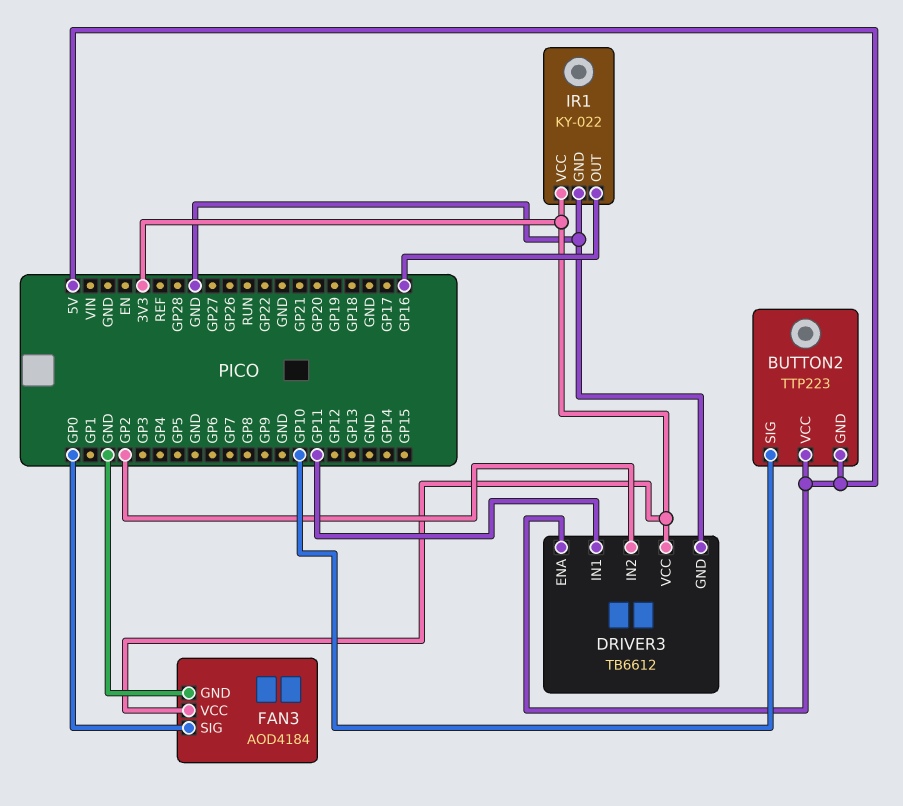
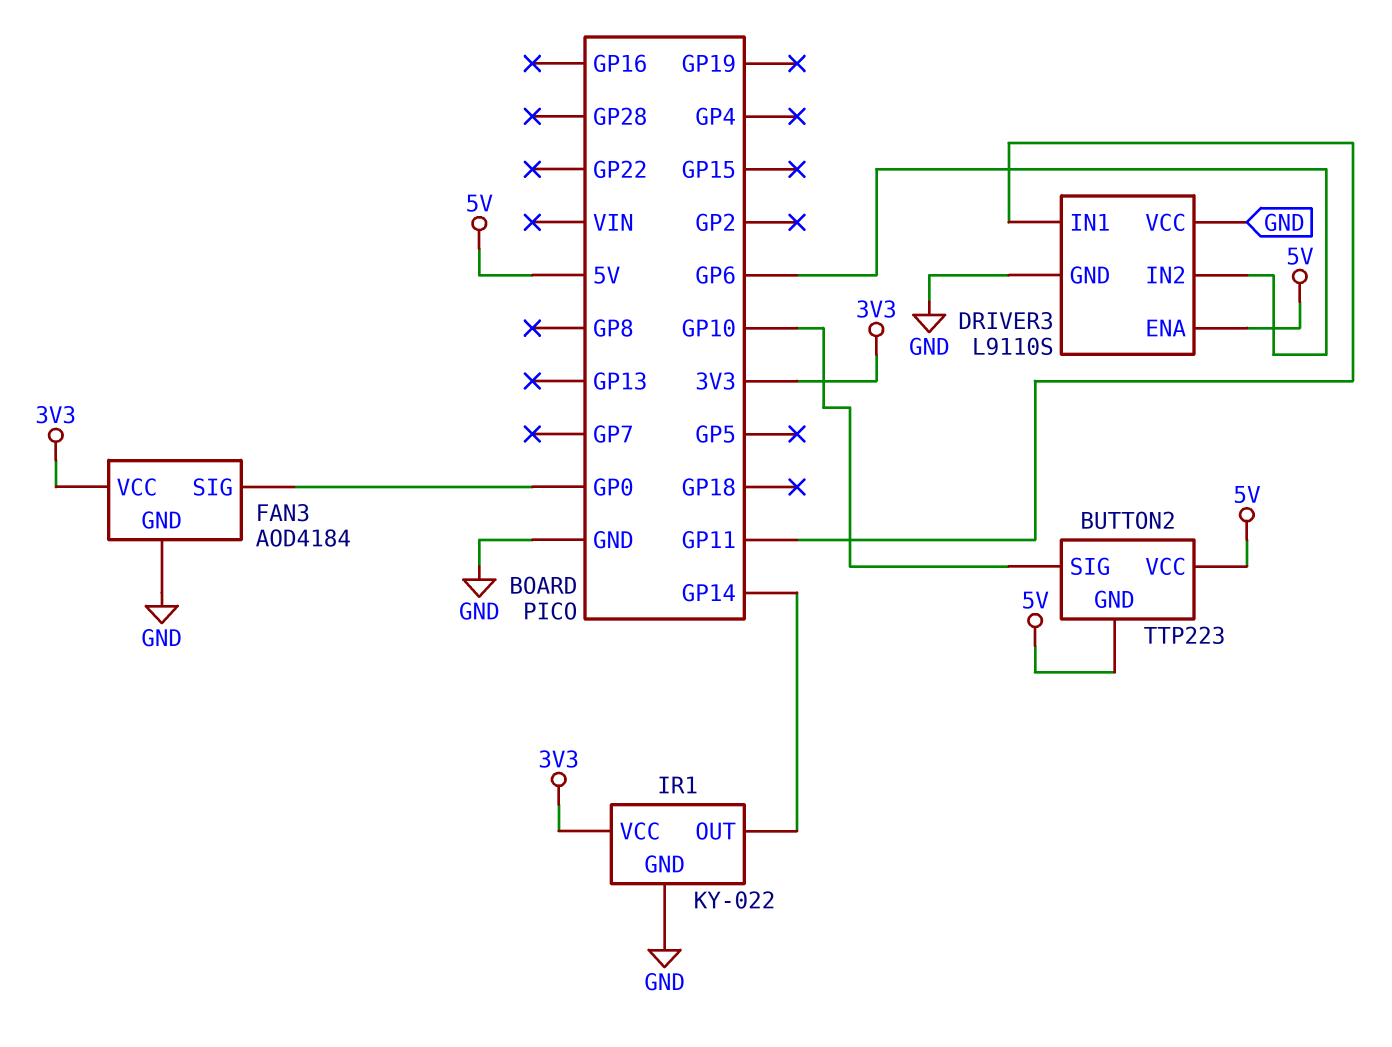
DRIVER3: TB6612 -> L9110S
DRIVER3 pin IN2: GP2 -> GP6
DRIVER3 pin VCC: 3V3 -> GND
IR1 pin OUT: GP16 -> GP14

